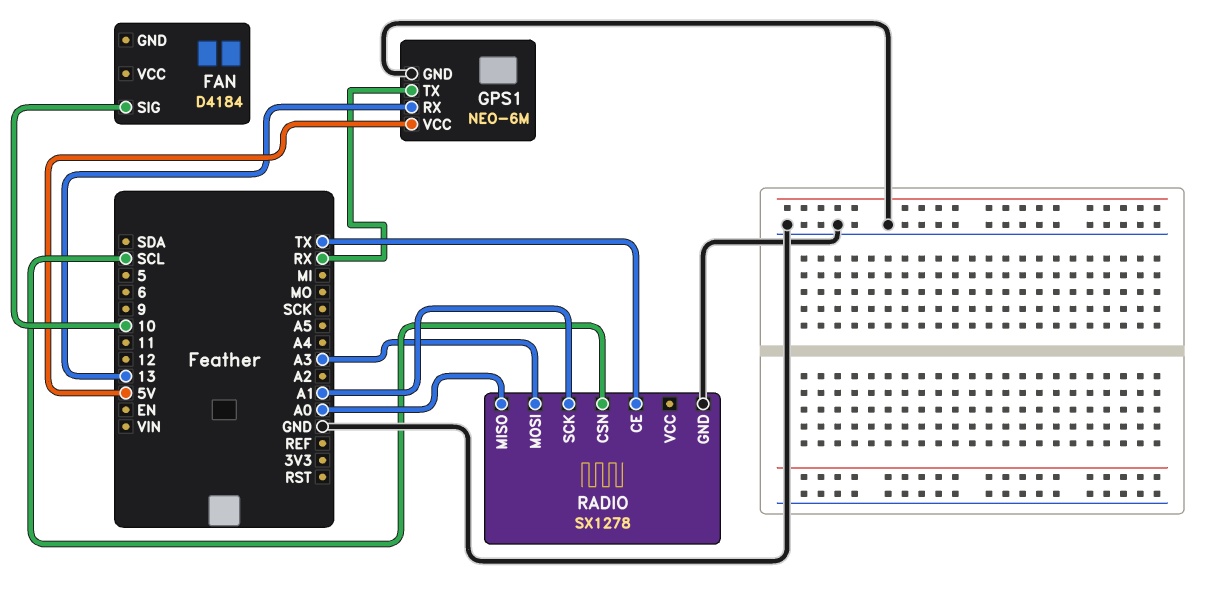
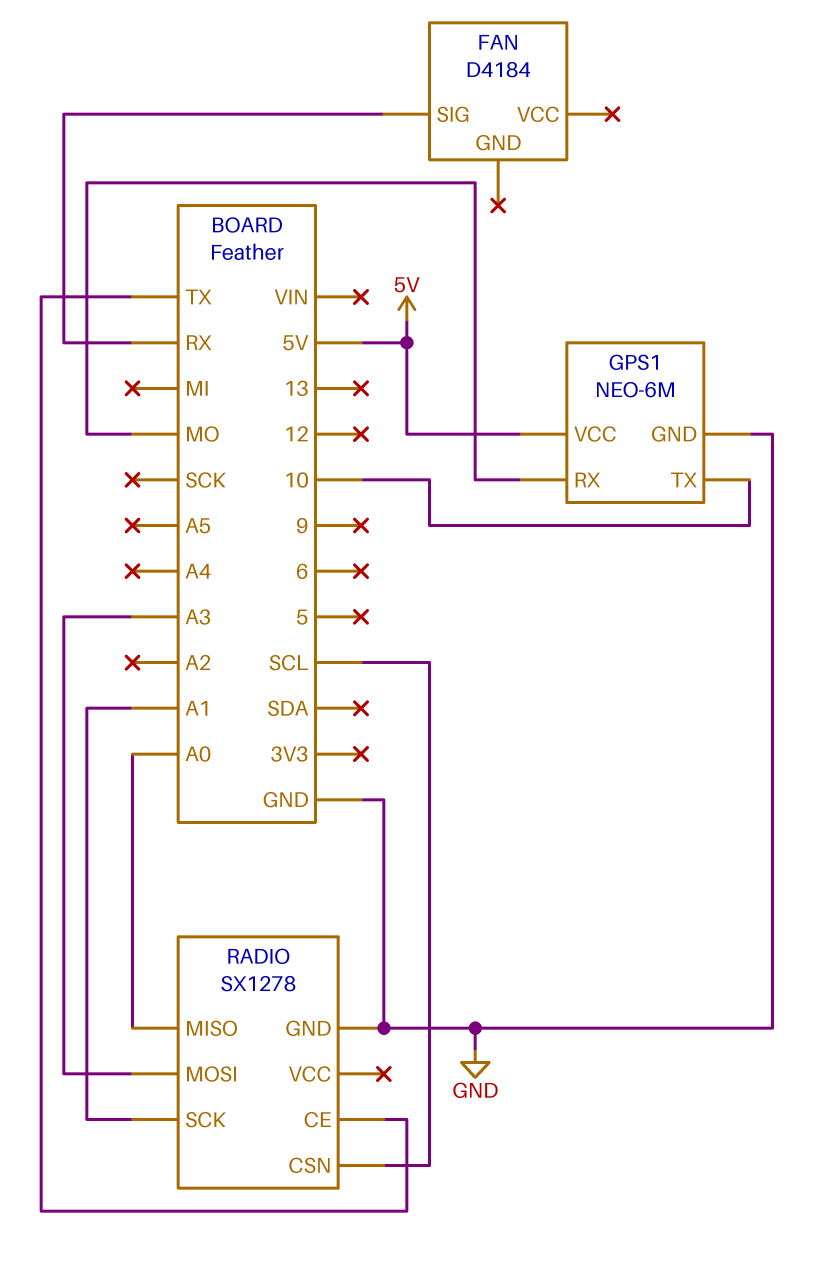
FAN pin SIG: 10 -> RX
GPS1 pin RX: 13 -> MO
GPS1 pin TX: RX -> 10

